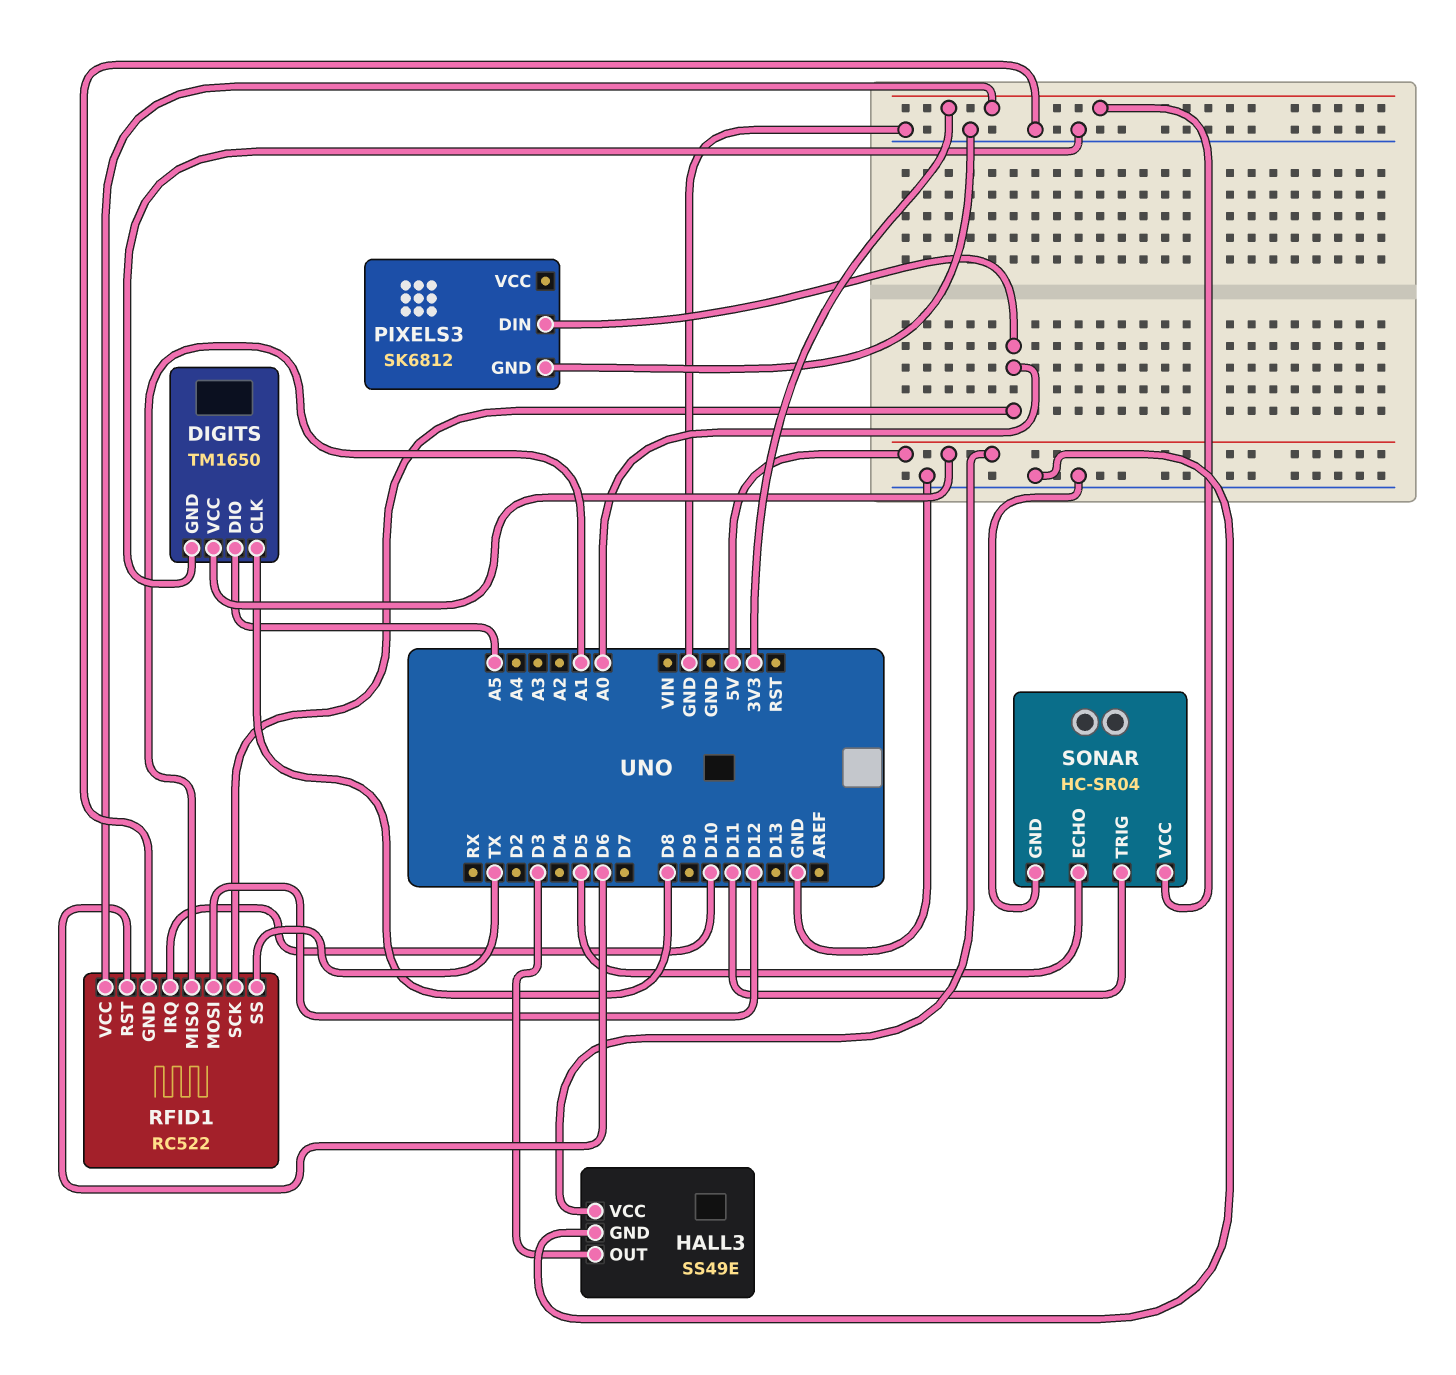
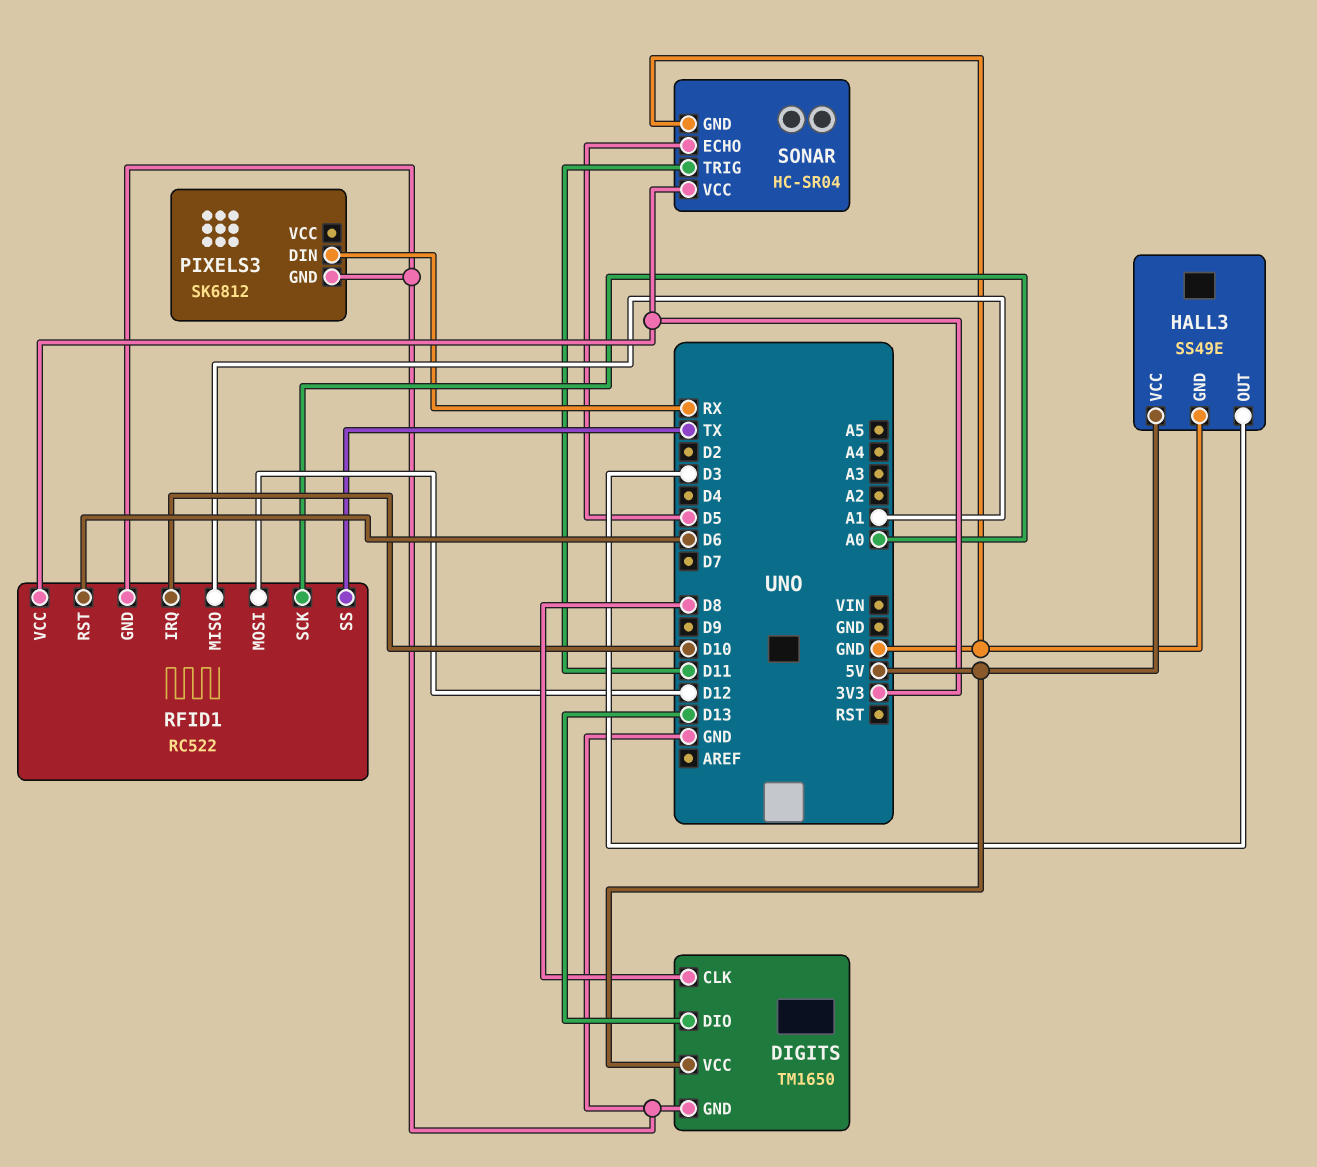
DIGITS pin DIO: A5 -> D13
PIXELS3 pin DIN: A0 -> RX

